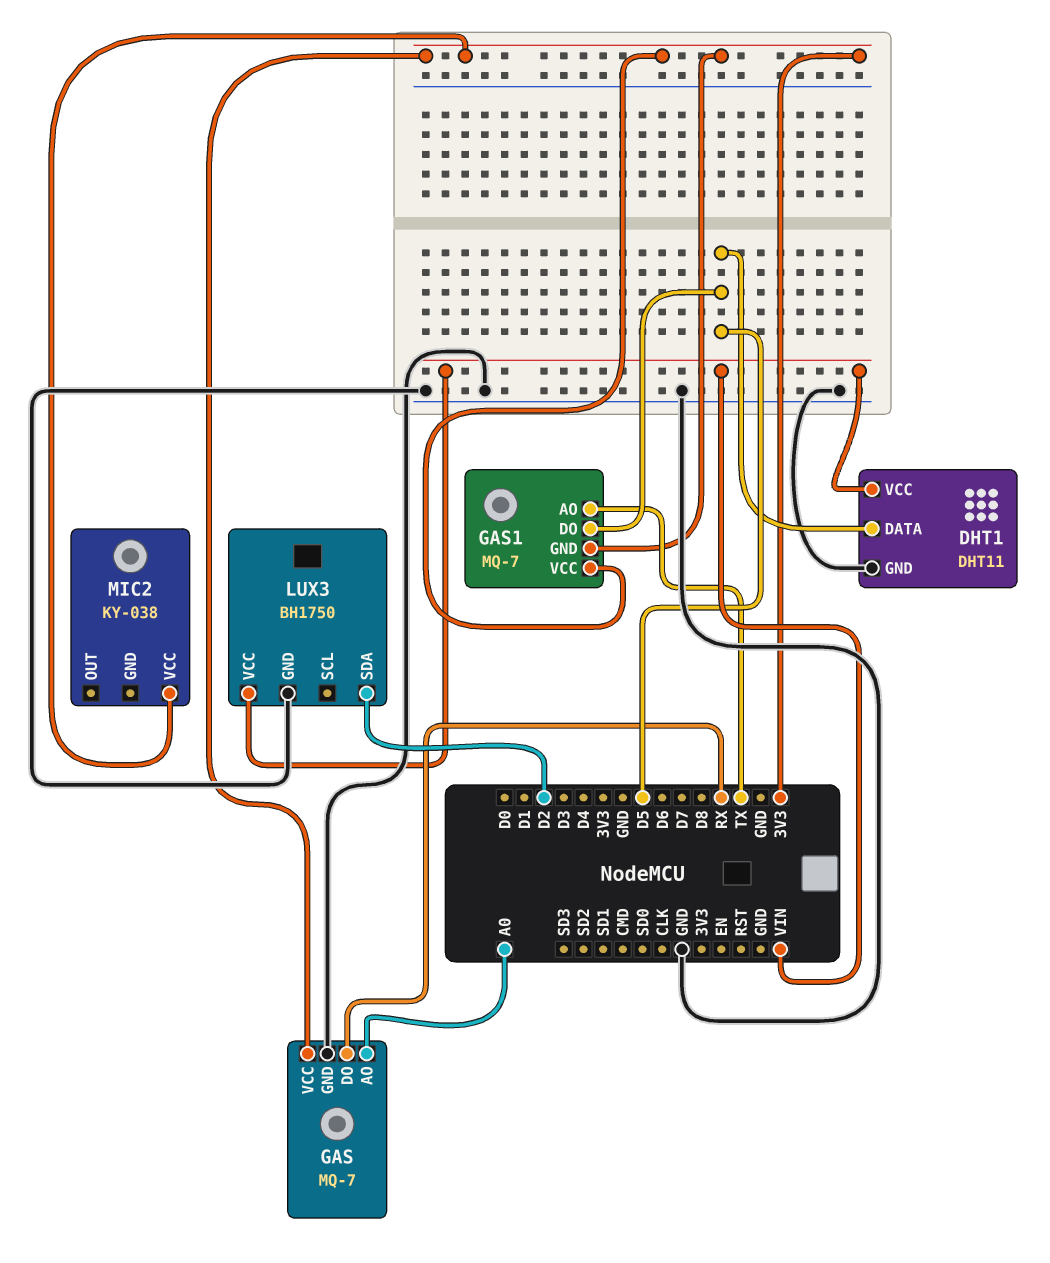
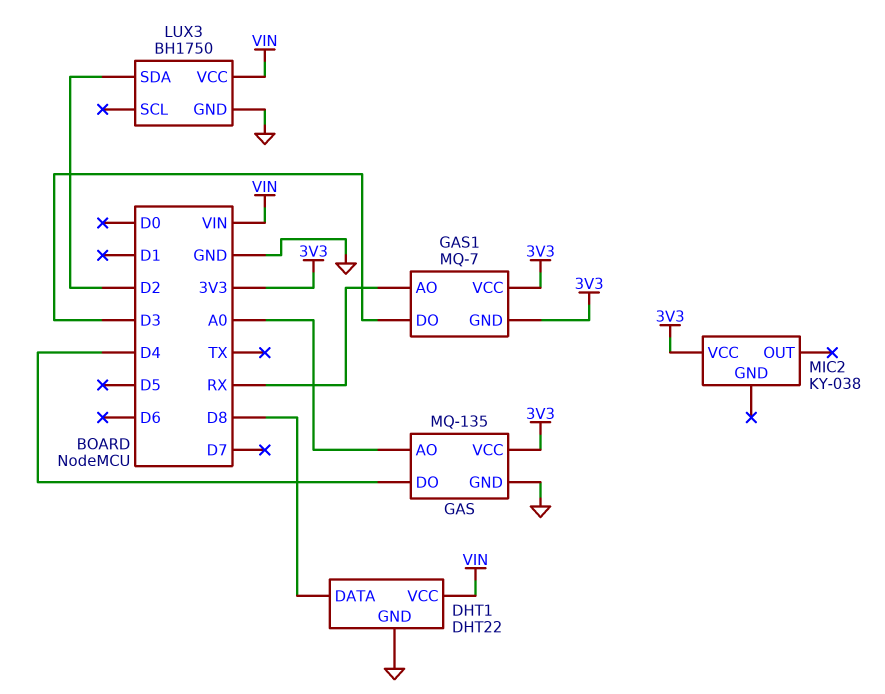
DHT1: DHT11 -> DHT22
DHT1 pin DATA: D5 -> D8
GAS: MQ-7 -> MQ-135
GAS pin DO: RX -> D4
GAS1 pin AO: TX -> RX
GAS1 pin DO: D5 -> D3

